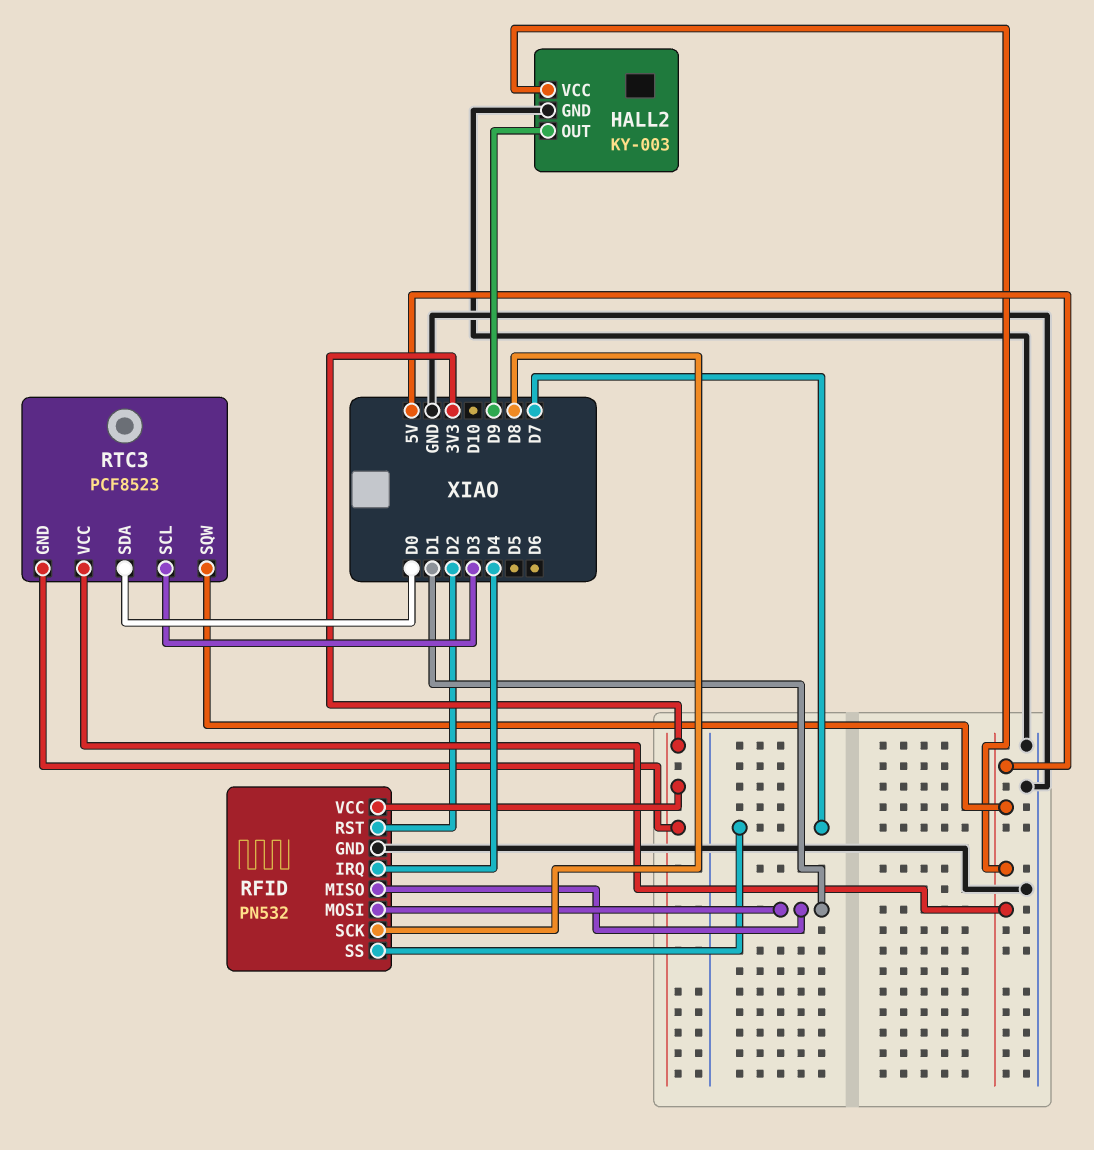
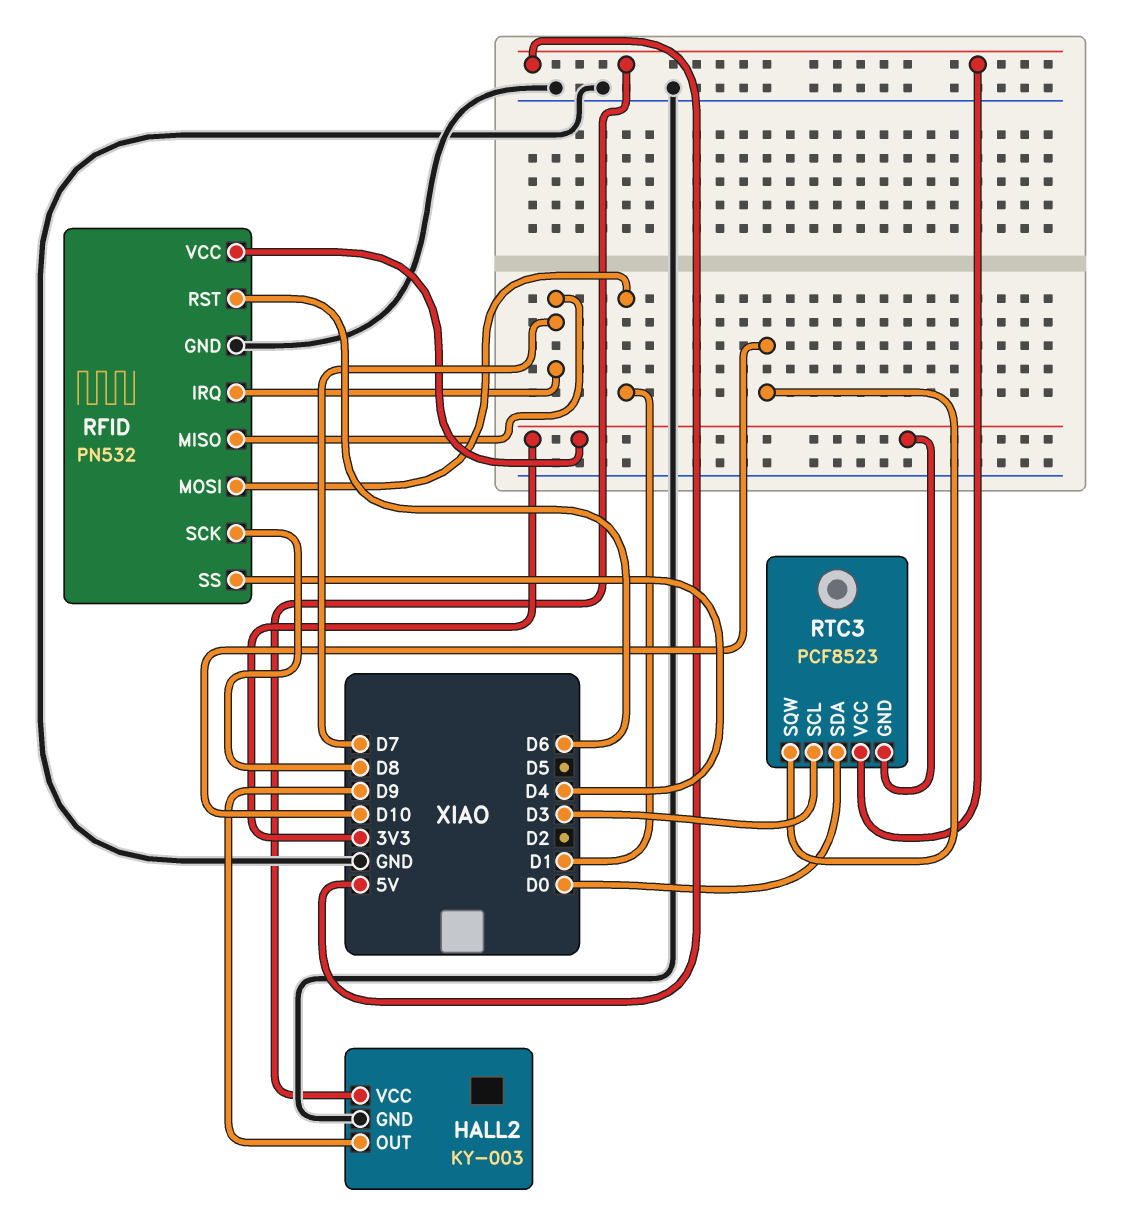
RFID pin IRQ: D4 -> D7
RFID pin MISO: D1 -> D7
RFID pin RST: D2 -> D6
RFID pin SS: D7 -> D4
RTC3 pin SQW: 5V -> D10

